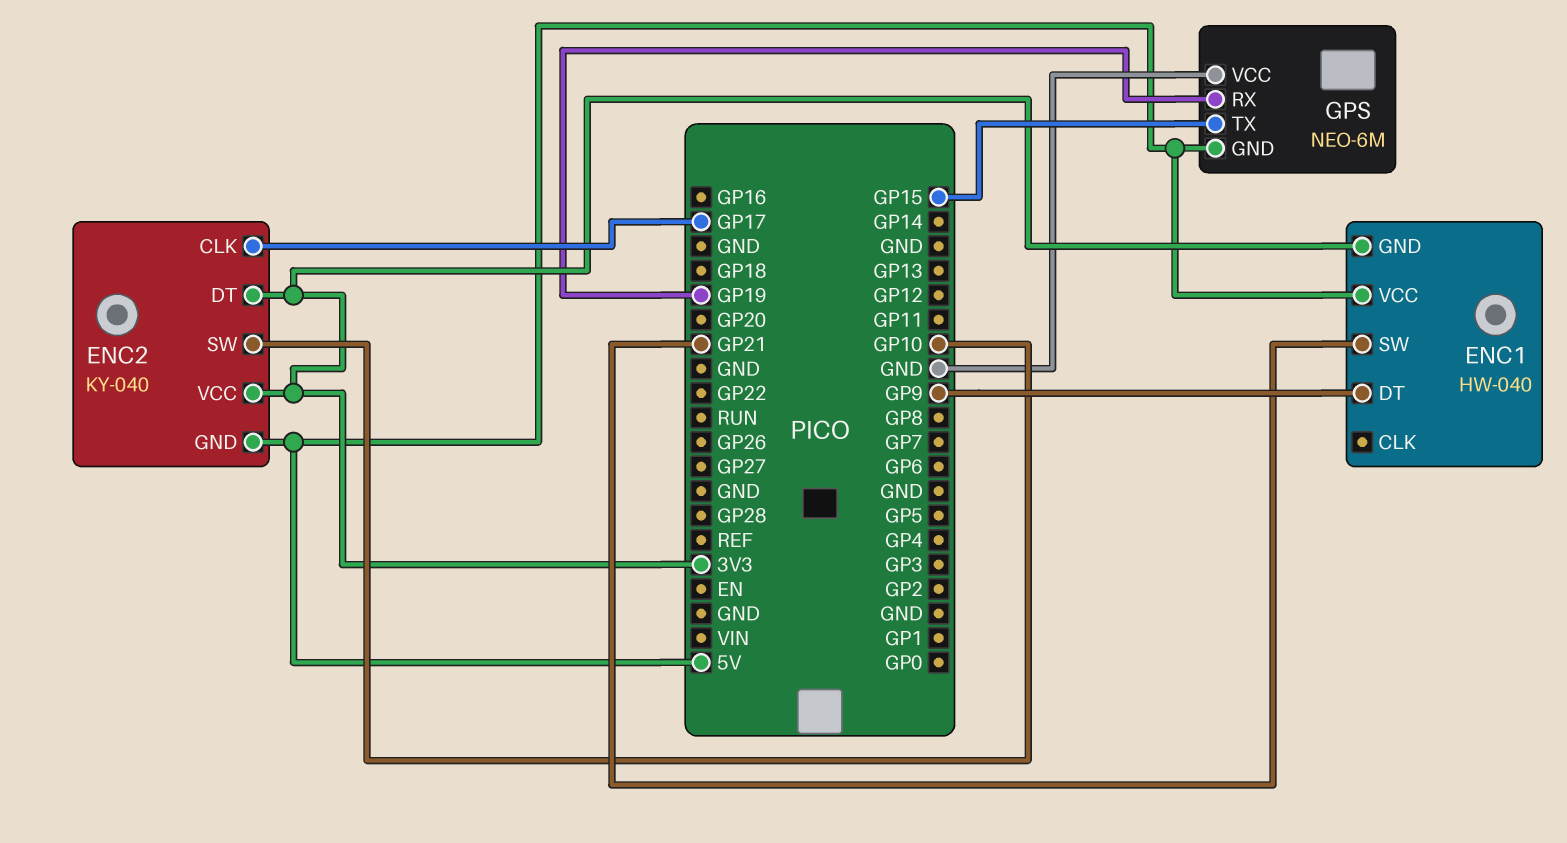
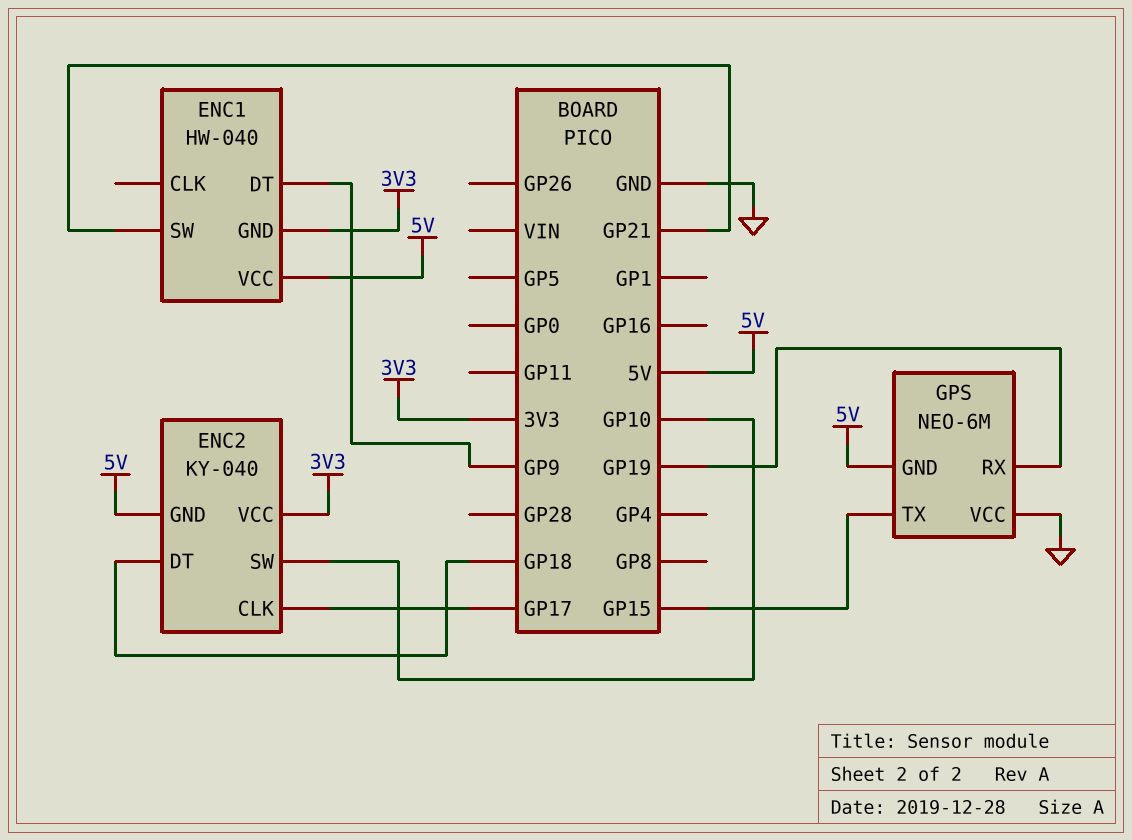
ENC2 pin DT: 3V3 -> GP18

